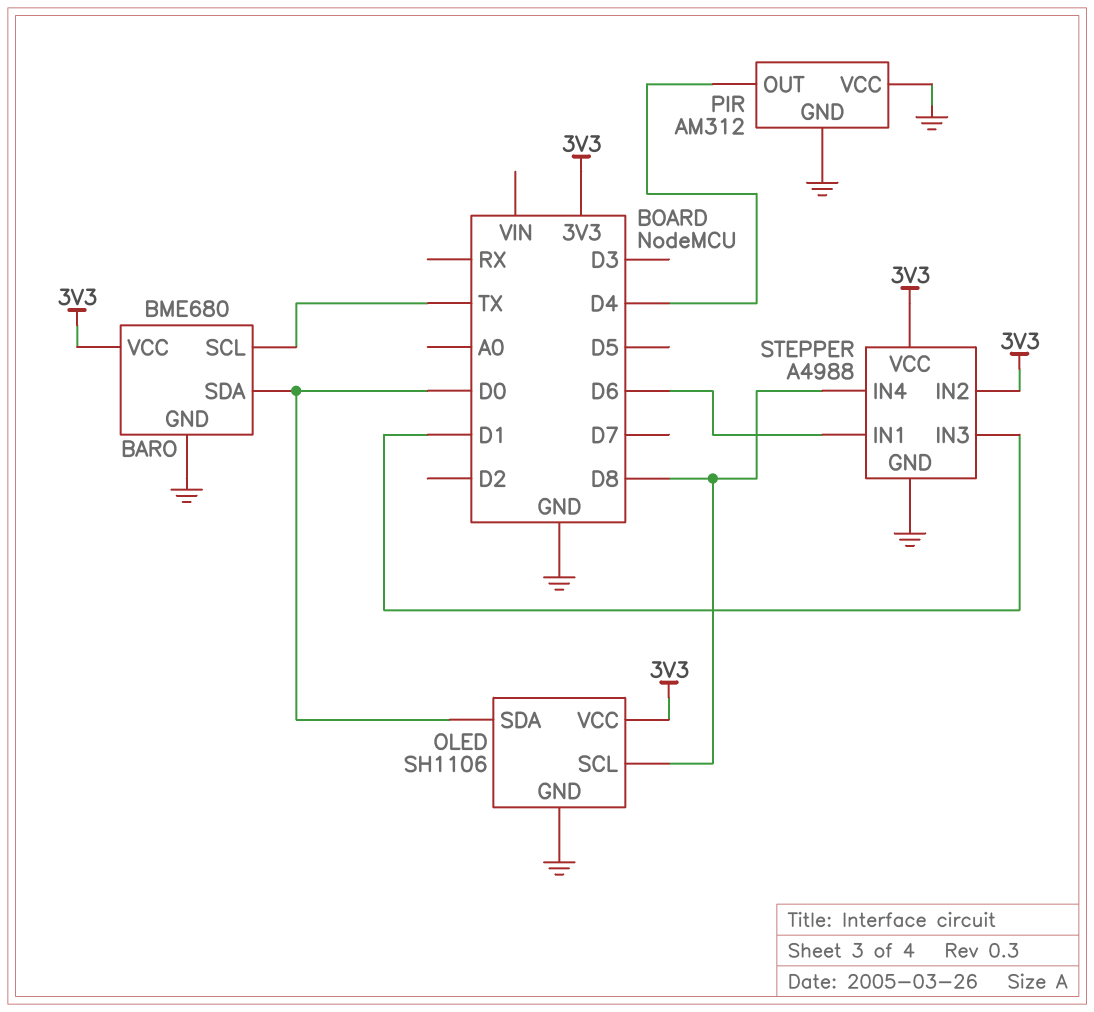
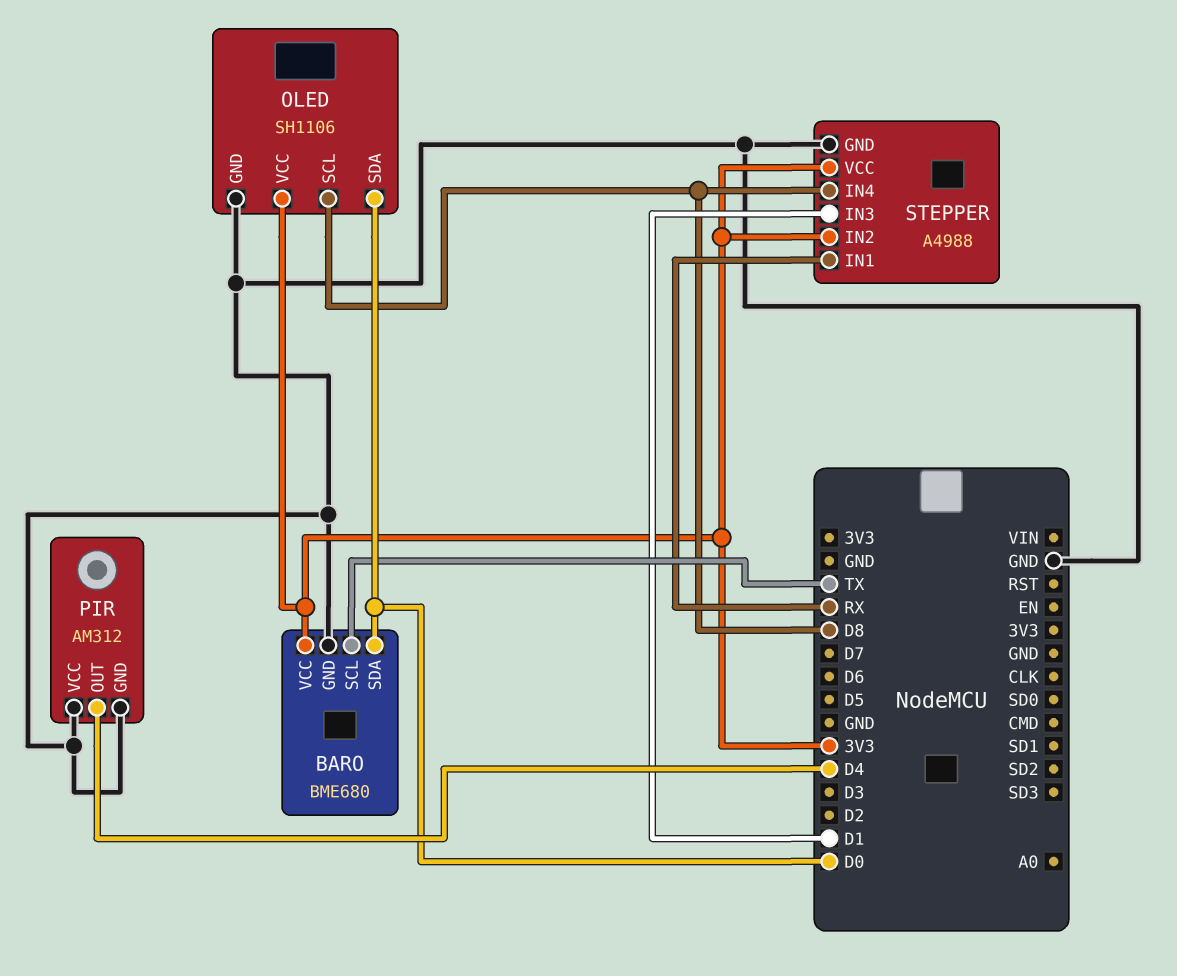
STEPPER pin IN1: D6 -> RX

